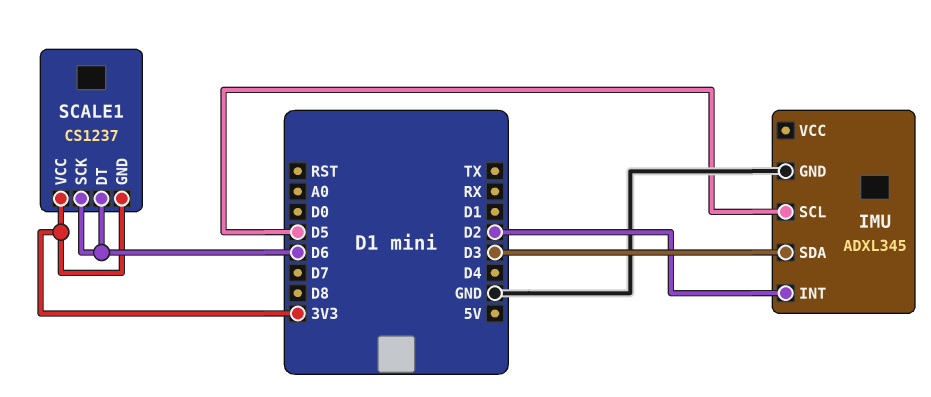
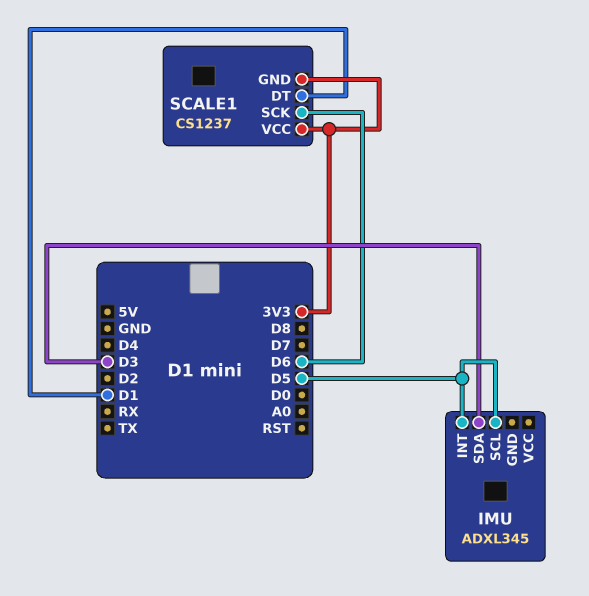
IMU pin GND: GND -> none
IMU pin INT: D2 -> D5
SCALE1 pin DT: D6 -> D1

